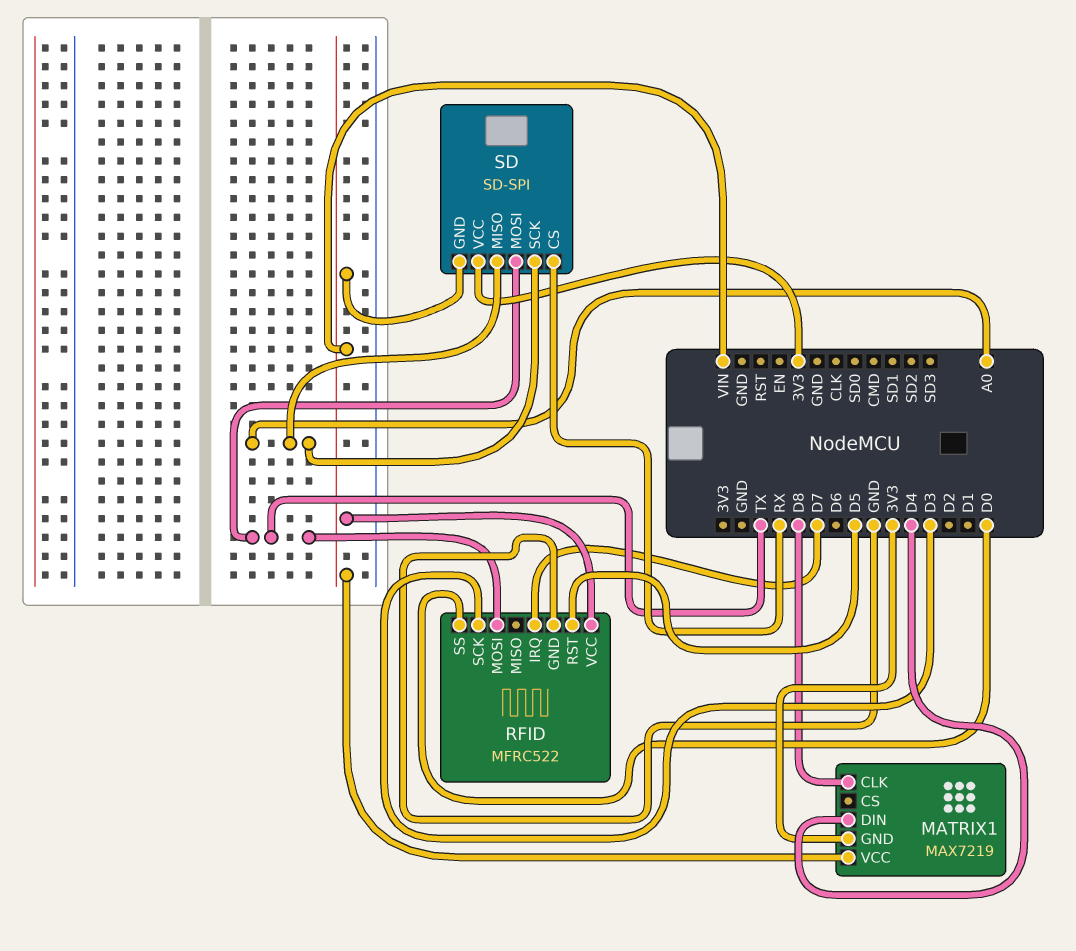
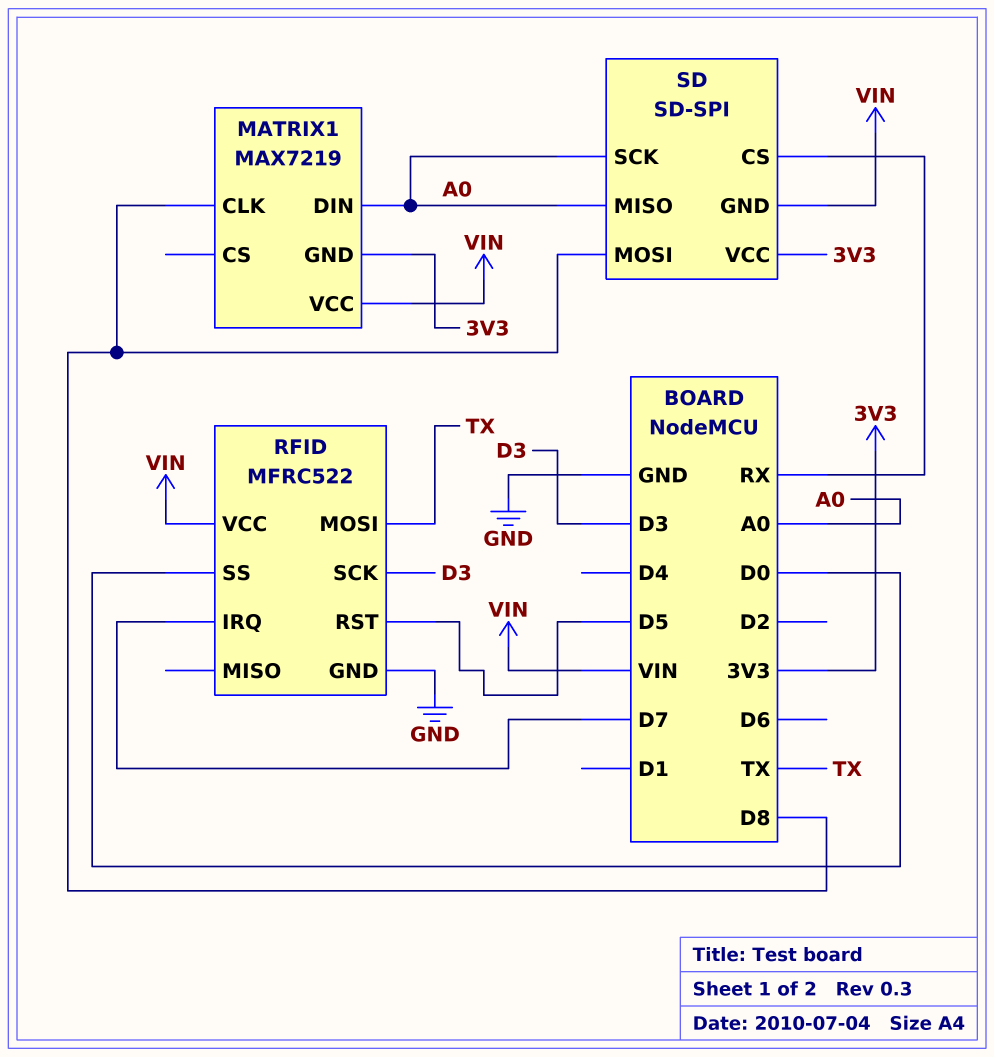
MATRIX1 pin DIN: D4 -> A0
SD pin MOSI: TX -> D8

